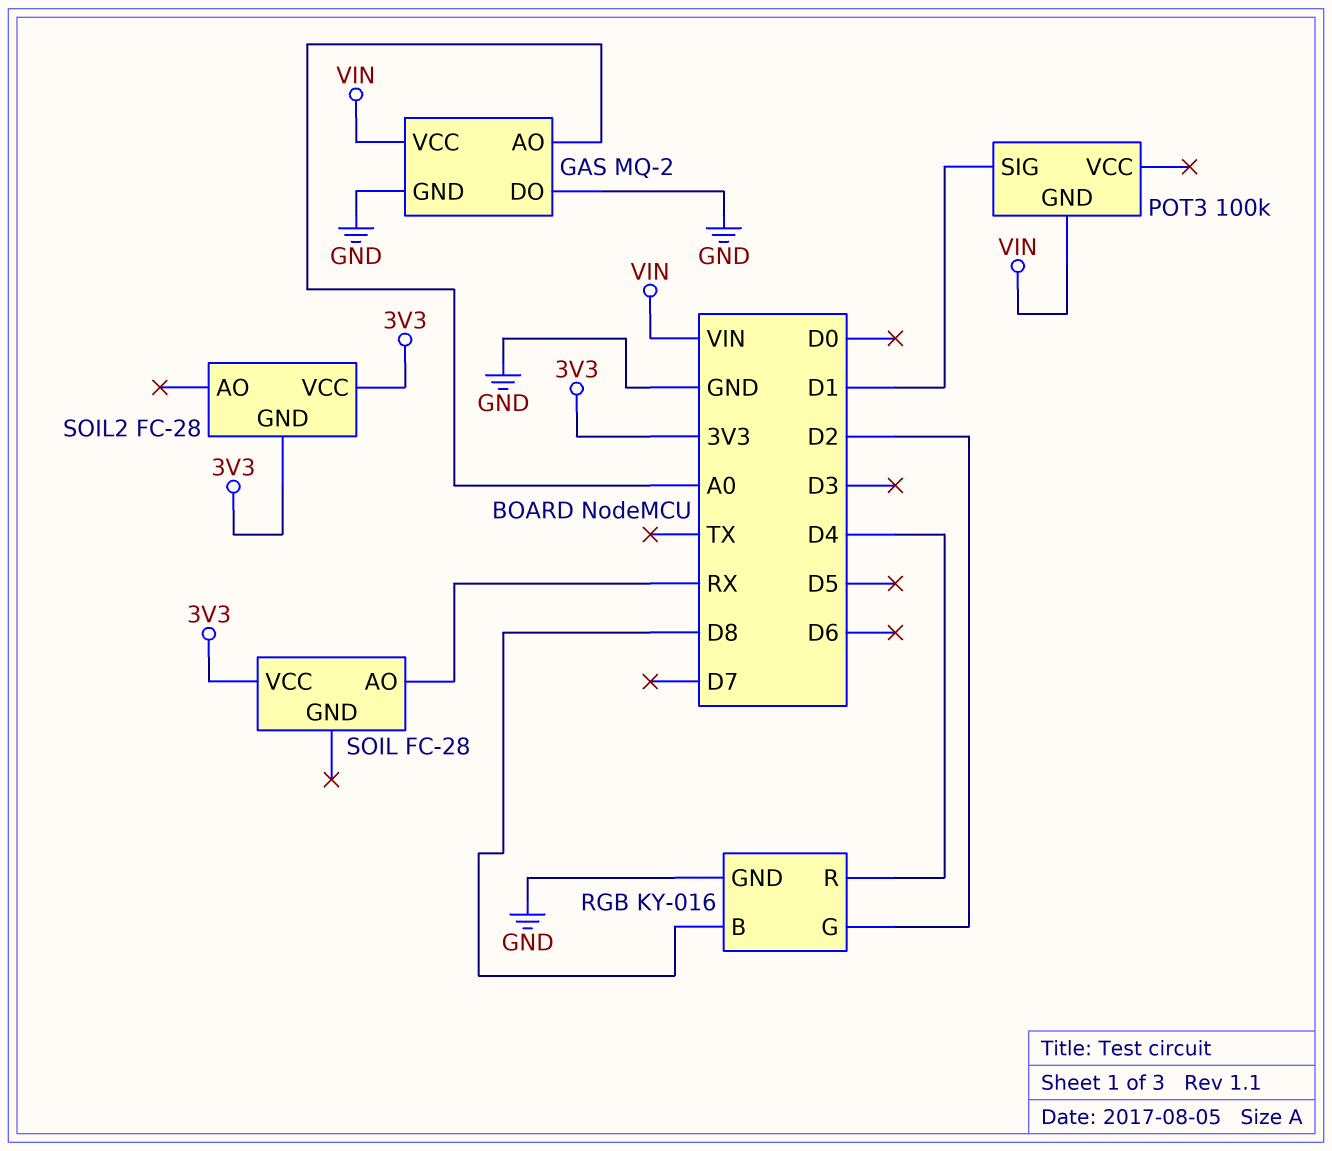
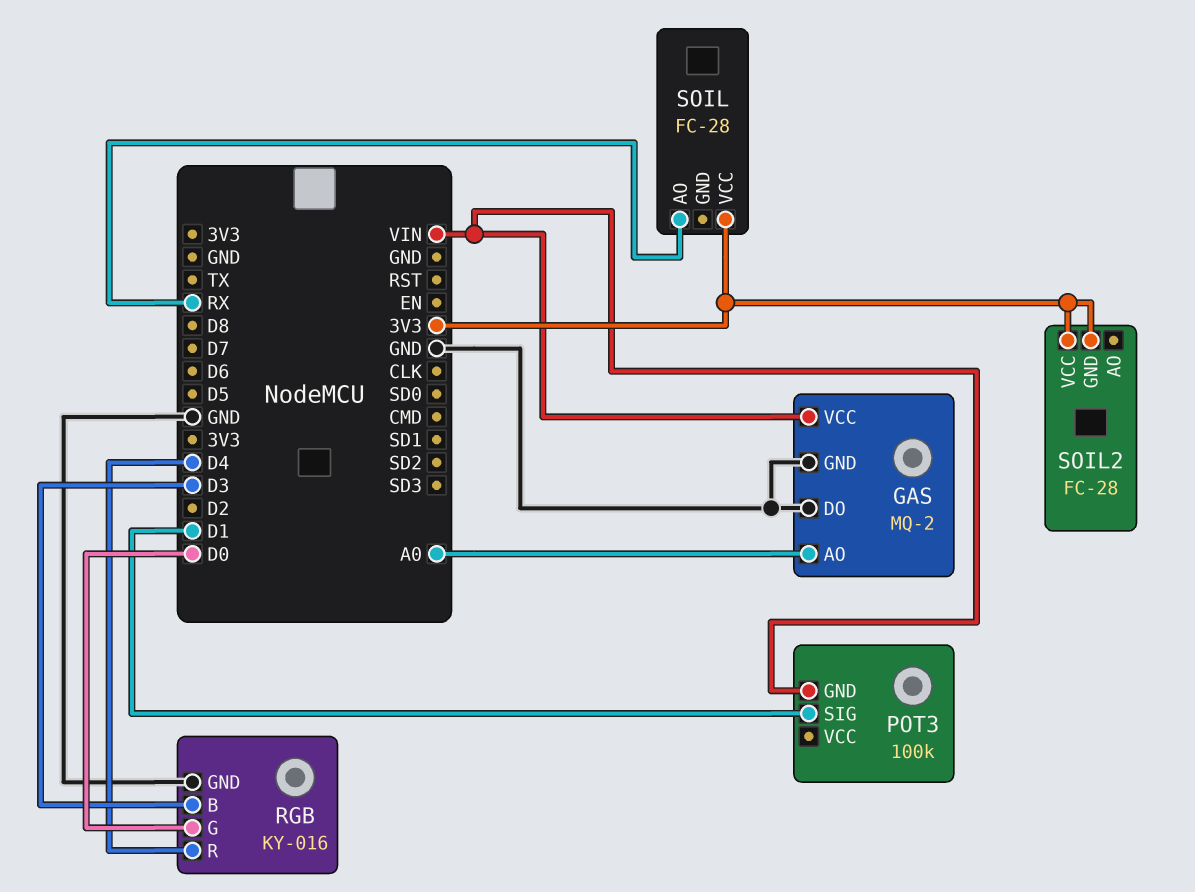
RGB pin B: D8 -> D3
RGB pin G: D2 -> D0

